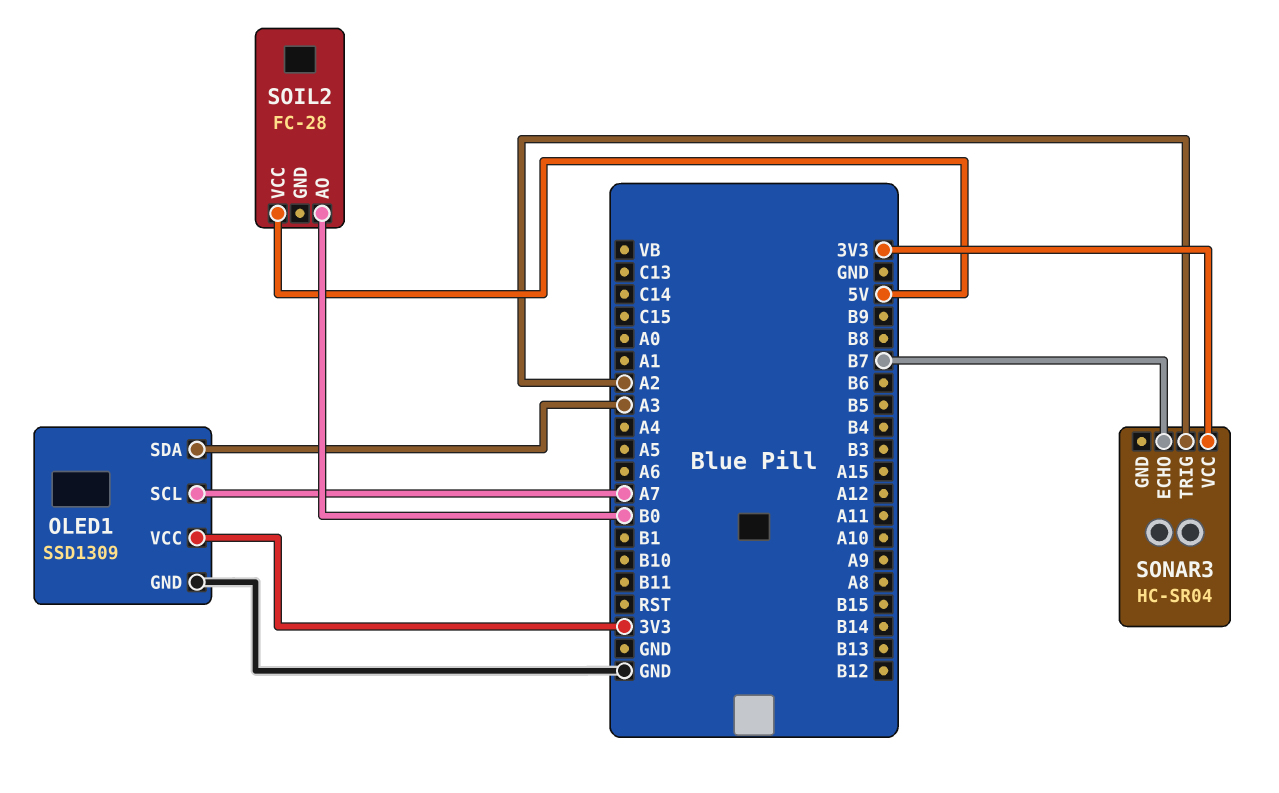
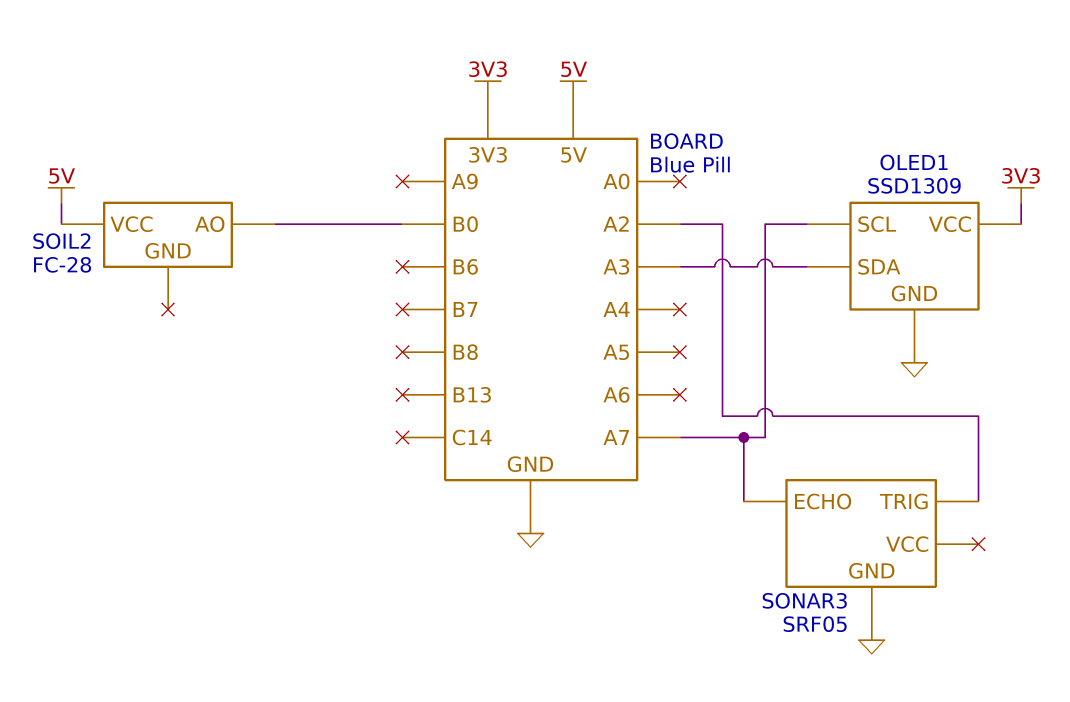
SONAR3: HC-SR04 -> SRF05
SONAR3 pin ECHO: B7 -> A7
SONAR3 pin GND: none -> GND
SONAR3 pin VCC: 3V3 -> none

